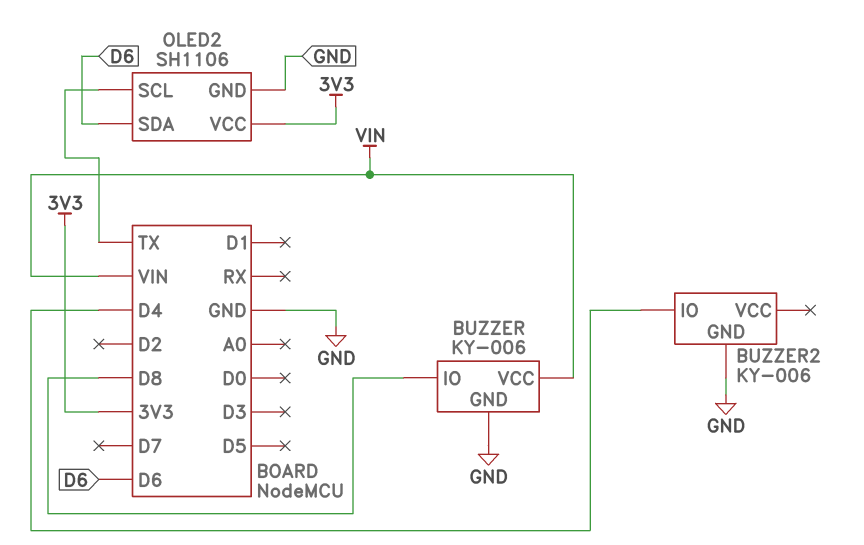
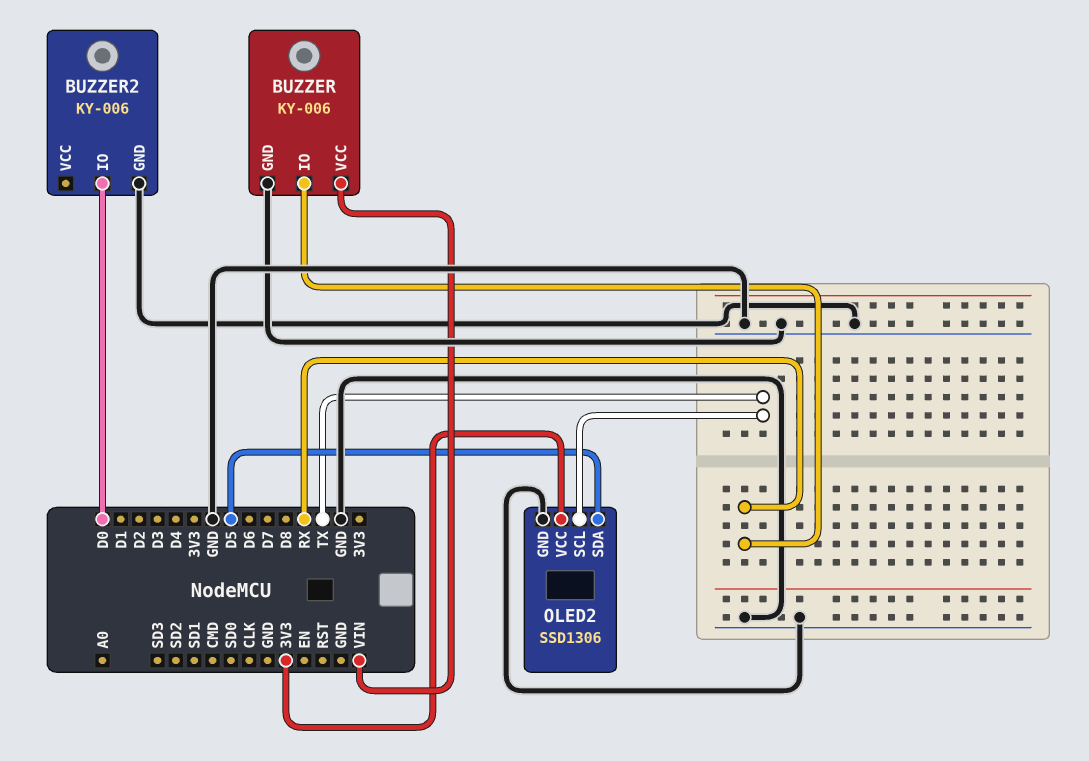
BUZZER pin IO: D8 -> RX
BUZZER2 pin IO: D4 -> D0
OLED2: SH1106 -> SSD1306
OLED2 pin SDA: D6 -> D5

